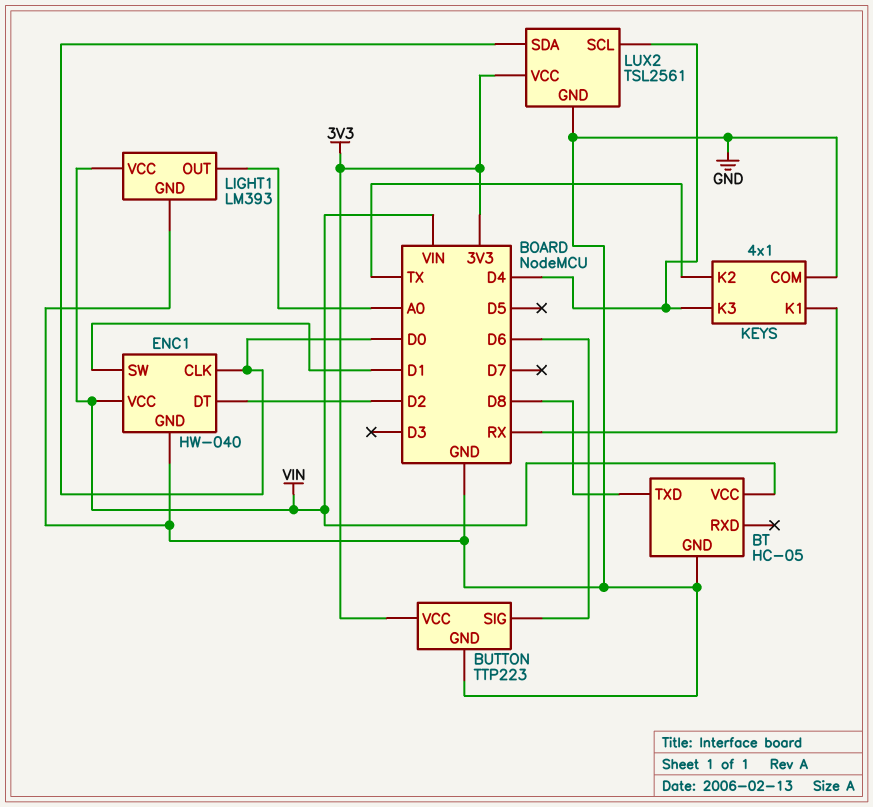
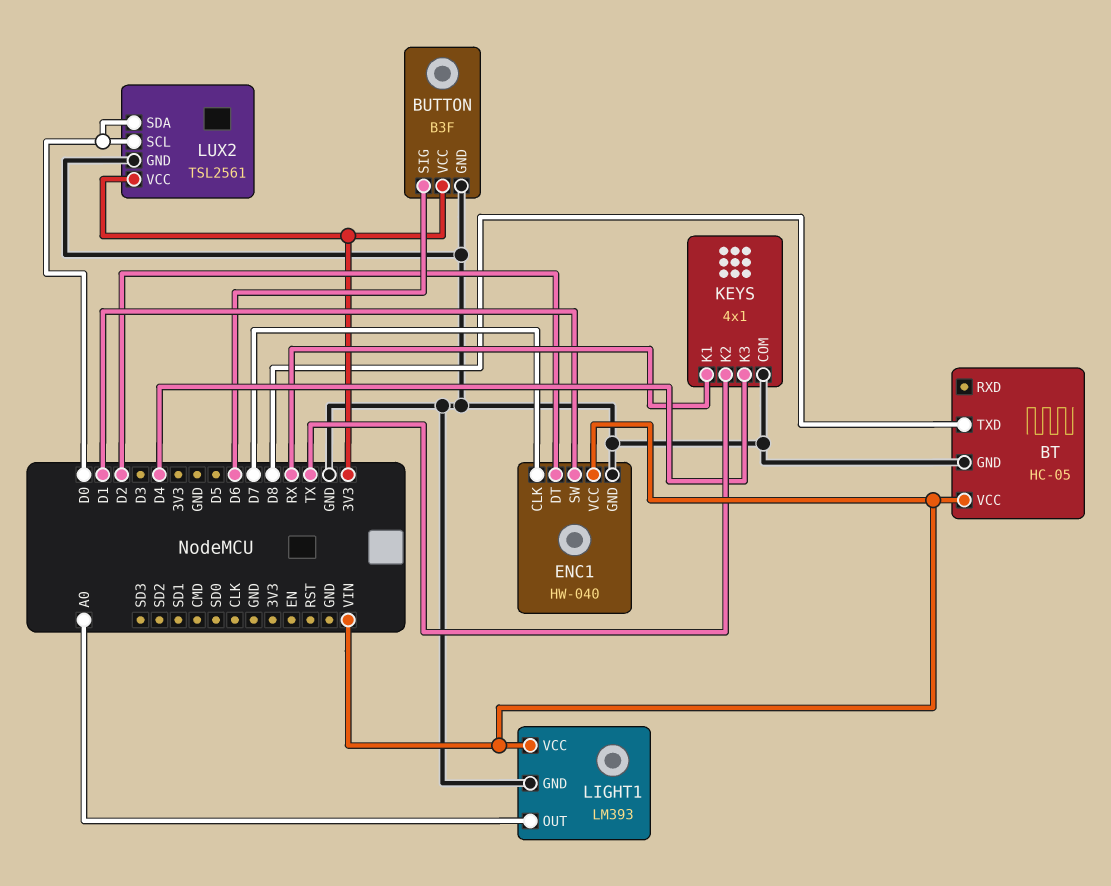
BUTTON: TTP223 -> B3F
ENC1 pin CLK: D0 -> D7
LUX2 pin SCL: D4 -> D0

